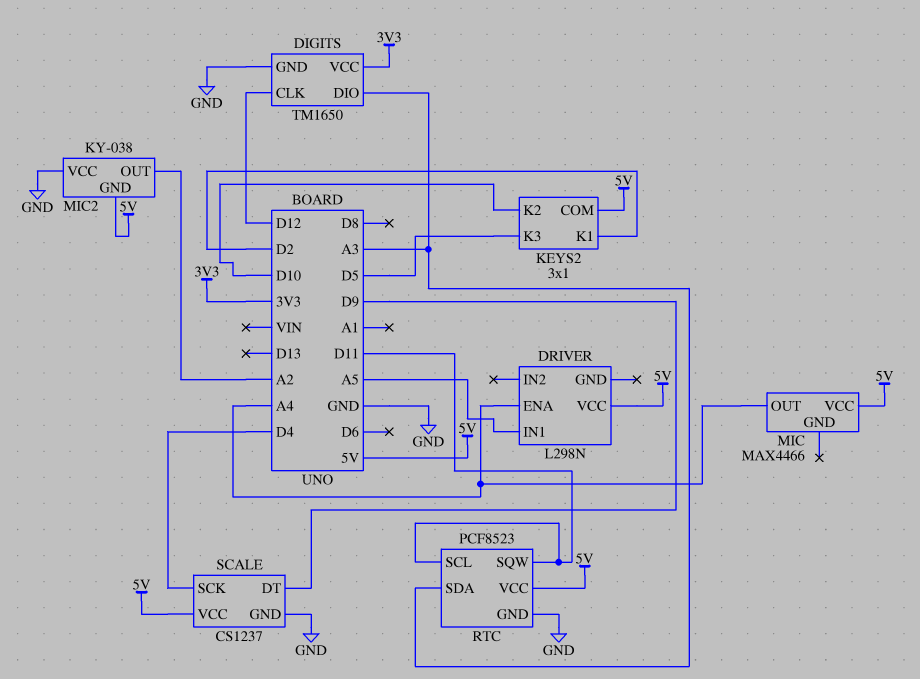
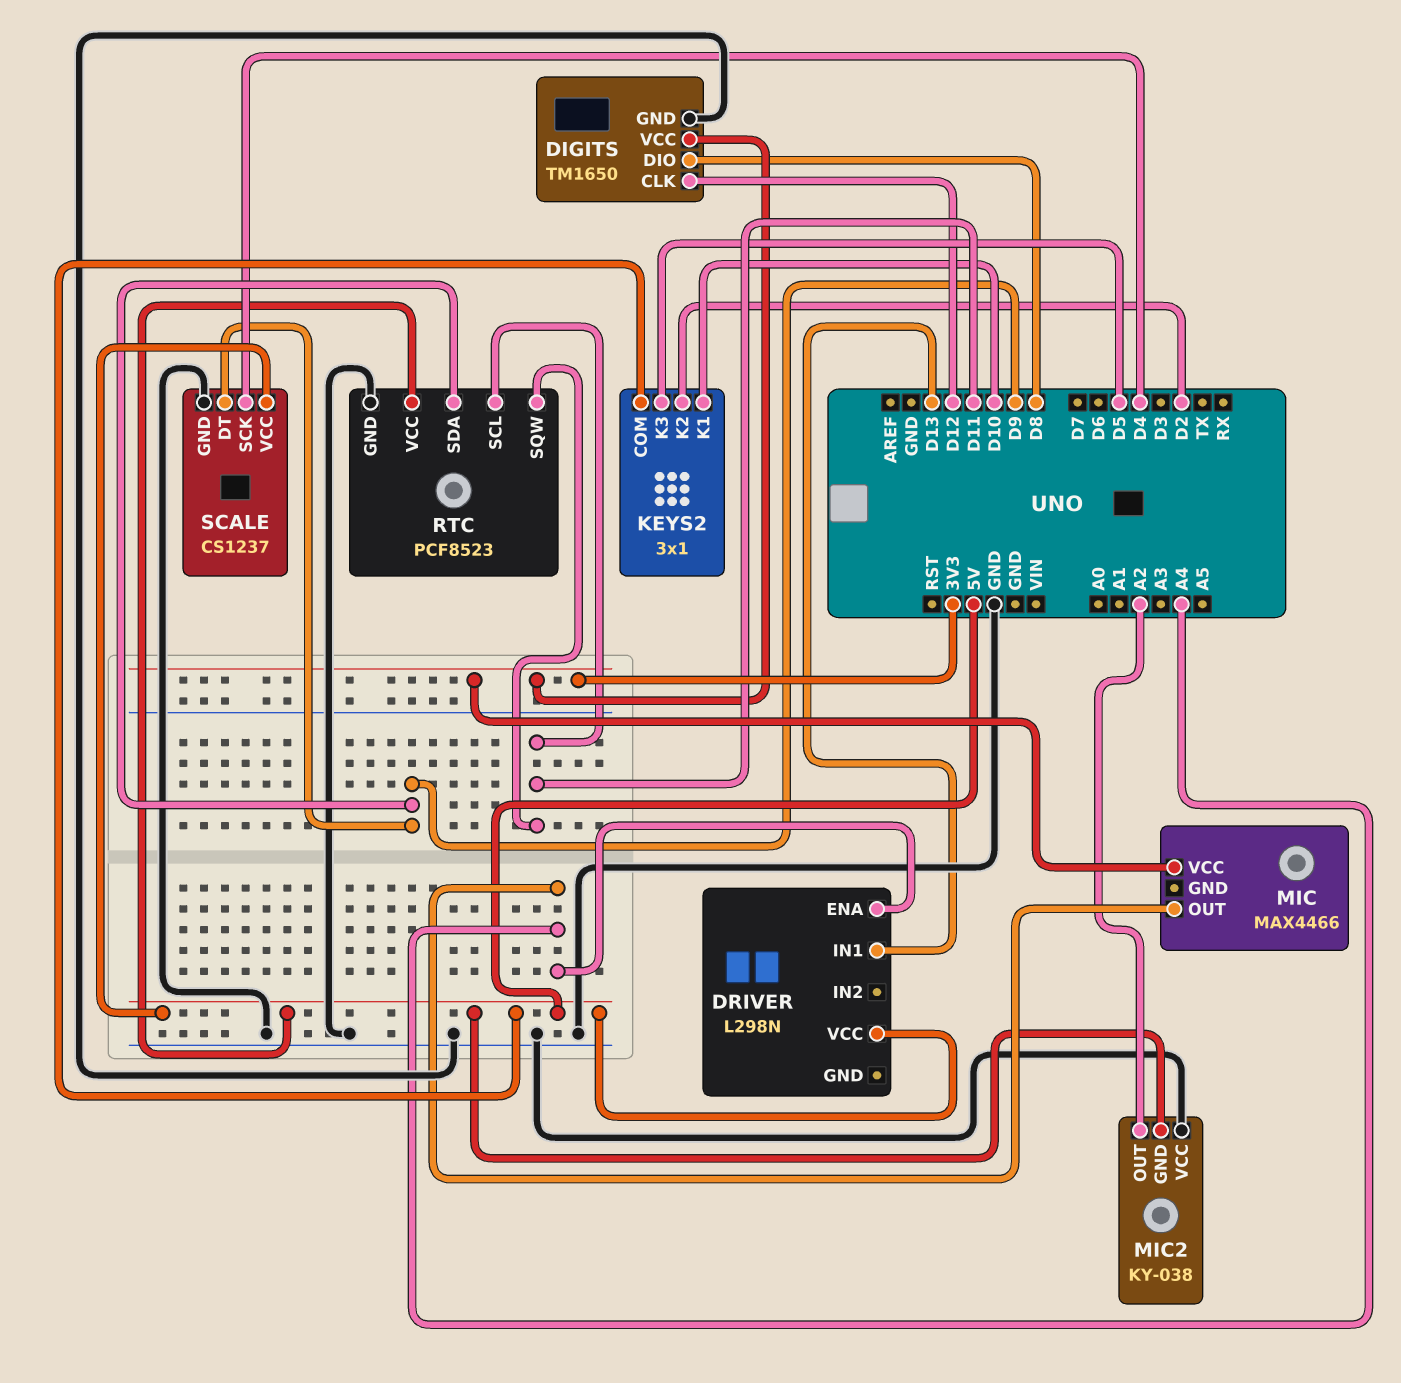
DIGITS pin DIO: A3 -> D8
DRIVER pin IN1: A5 -> D13
KEYS2 pin K1: D2 -> D10
KEYS2 pin K2: D10 -> D2
MIC pin VCC: 5V -> 3V3
RTC pin SDA: A3 -> D9

